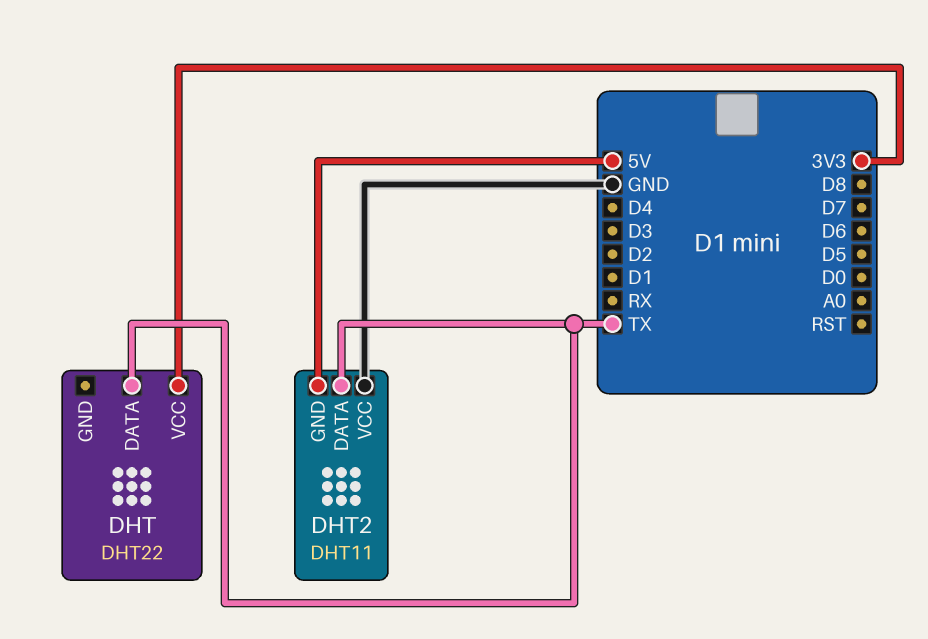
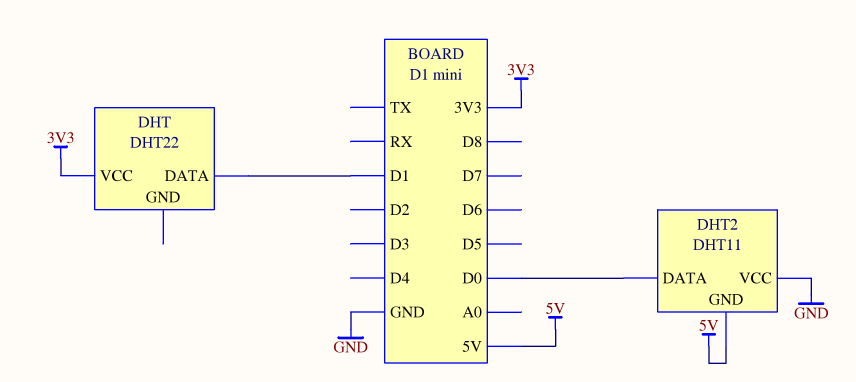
DHT pin DATA: TX -> D1
DHT2 pin DATA: TX -> D0

